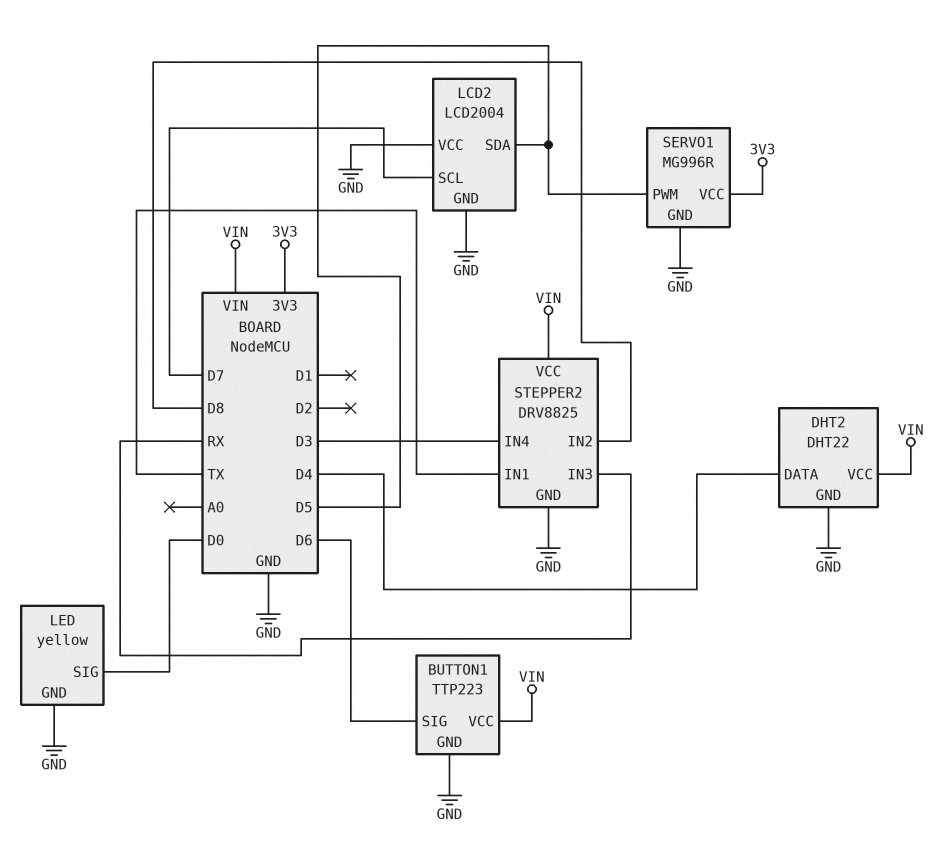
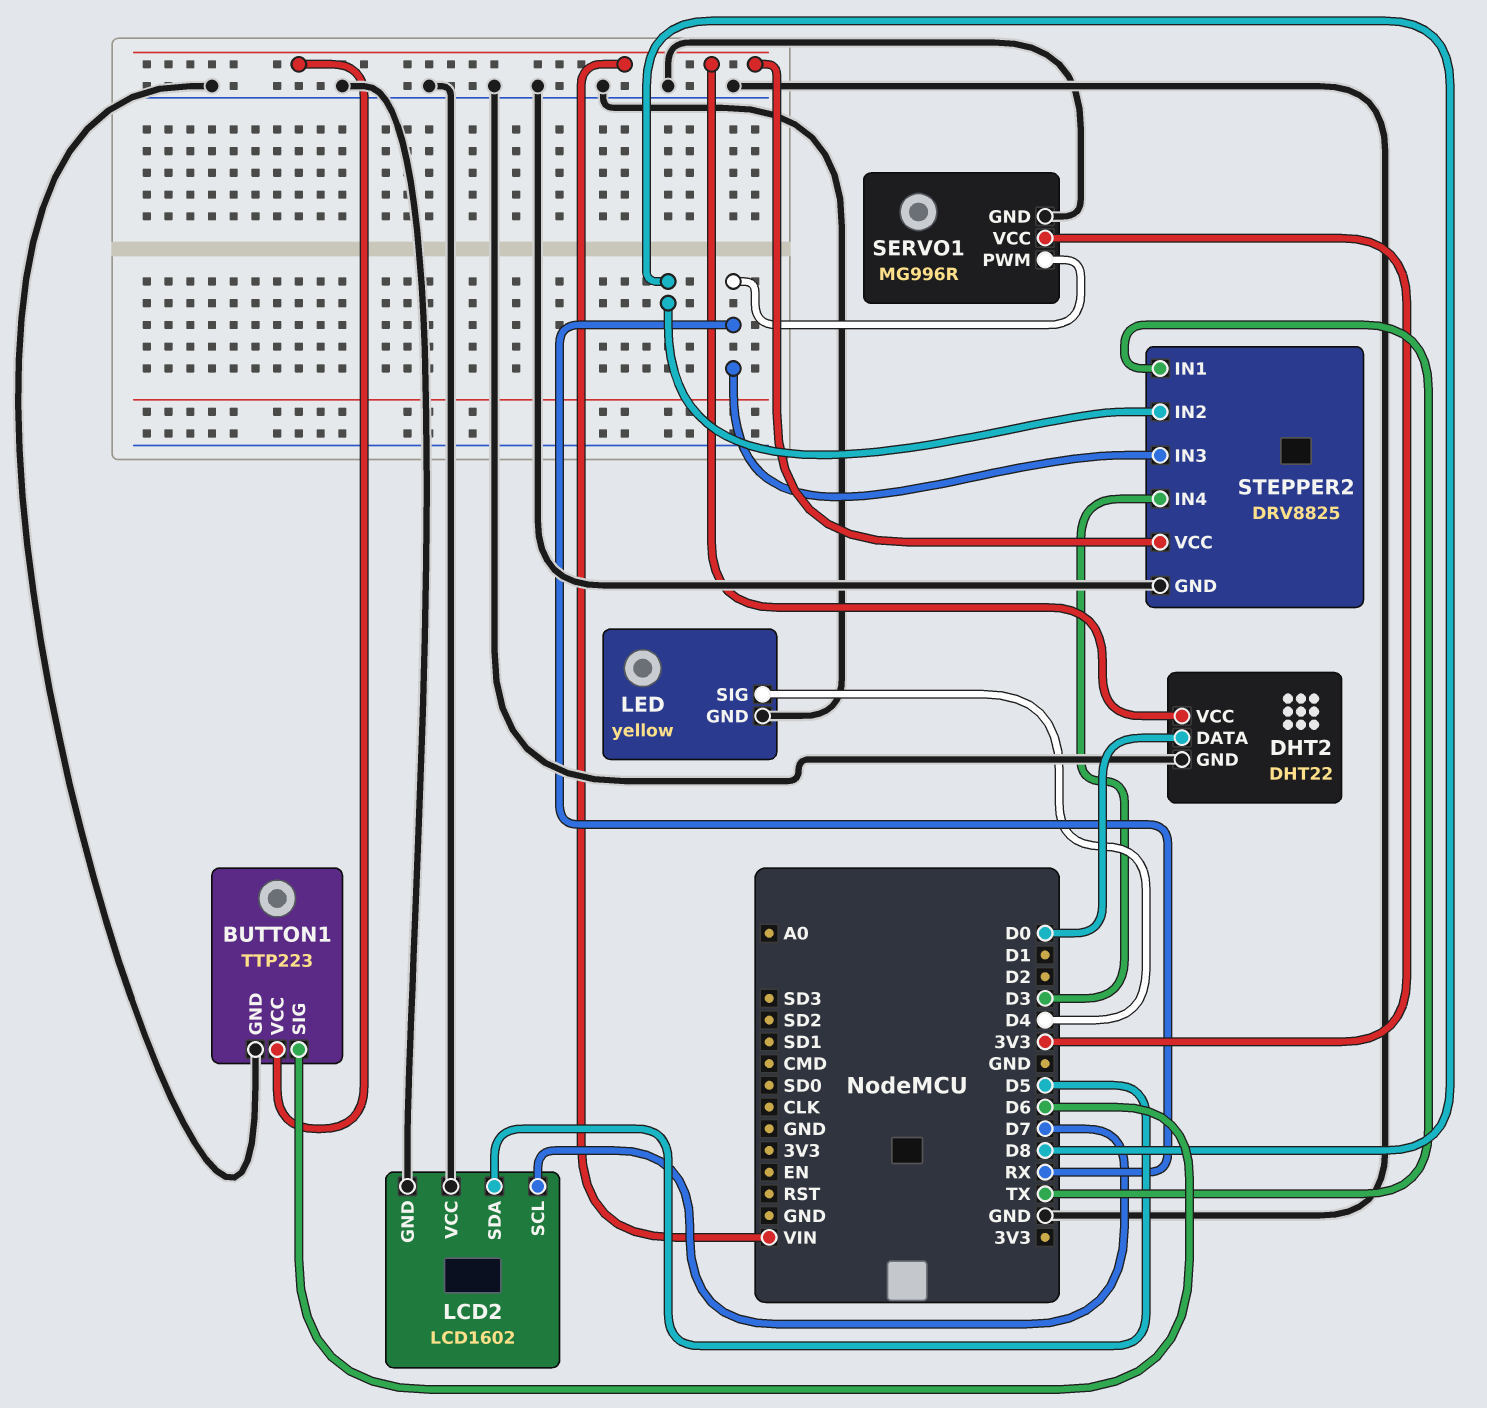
DHT2 pin DATA: D4 -> D0
LCD2: LCD2004 -> LCD1602
LED pin SIG: D0 -> D4
SERVO1 pin PWM: D5 -> RX

